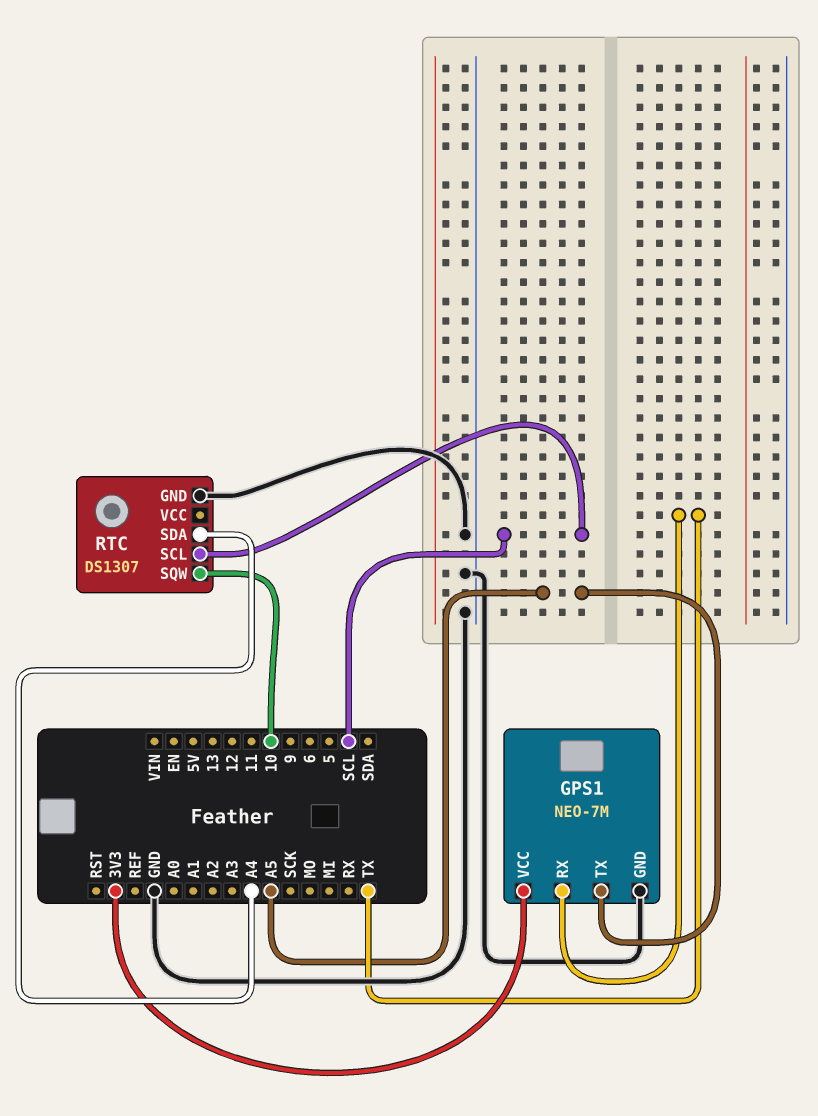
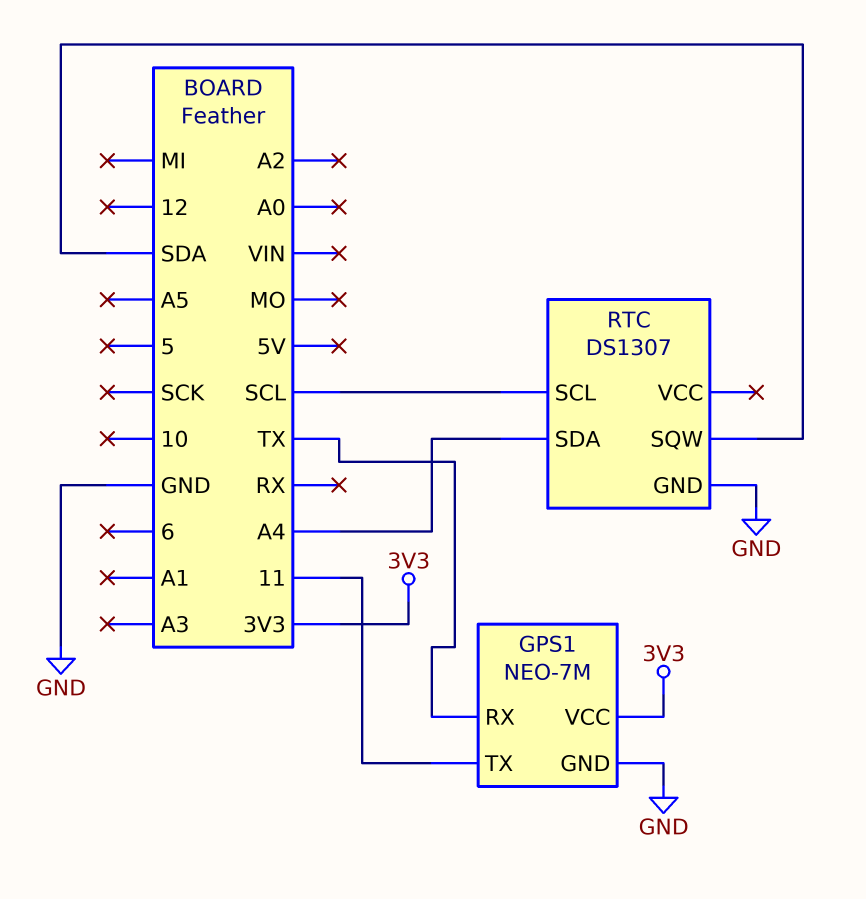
GPS1 pin TX: A5 -> 11
RTC pin SQW: 10 -> SDA

